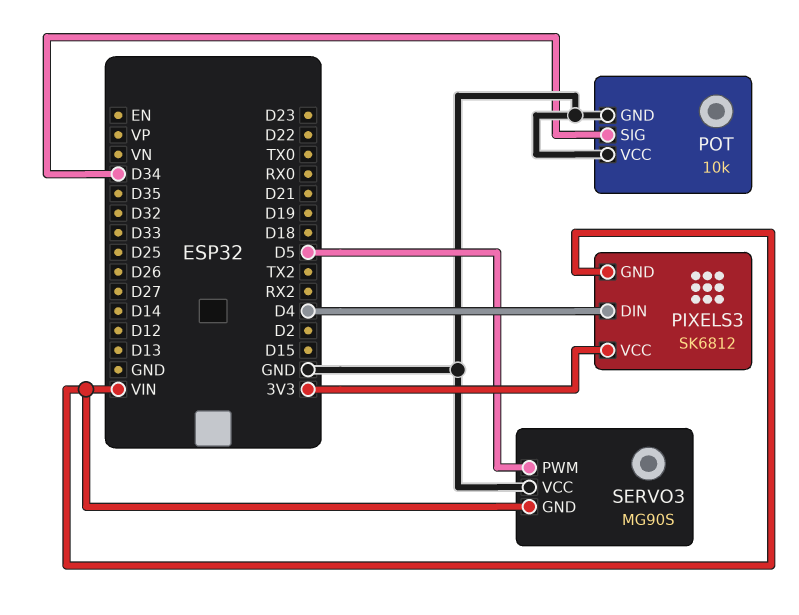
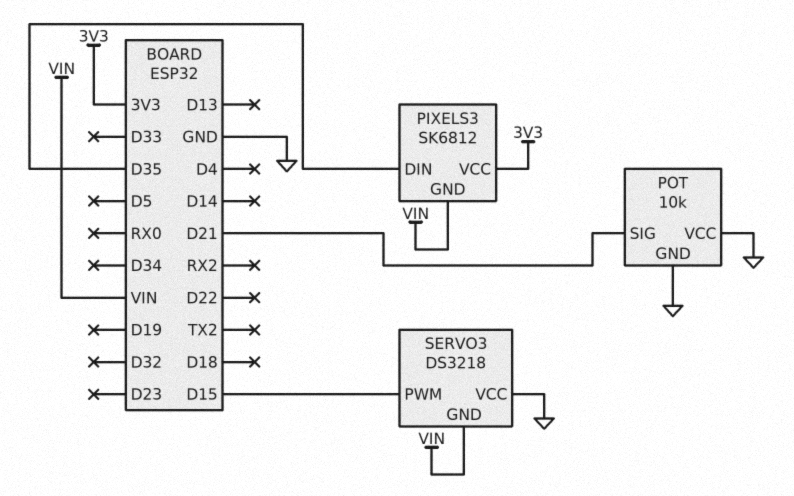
PIXELS3 pin DIN: D4 -> D35
POT pin SIG: D34 -> D21
SERVO3: MG90S -> DS3218
SERVO3 pin PWM: D5 -> D15

